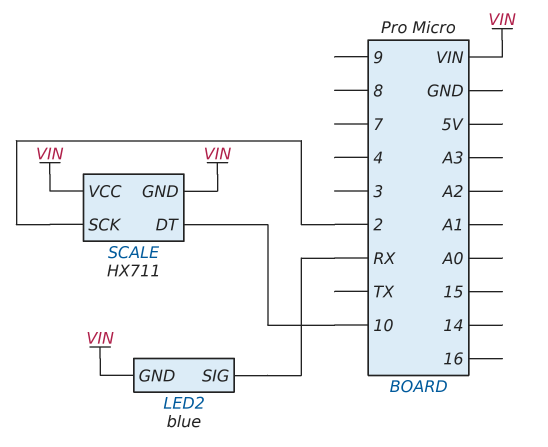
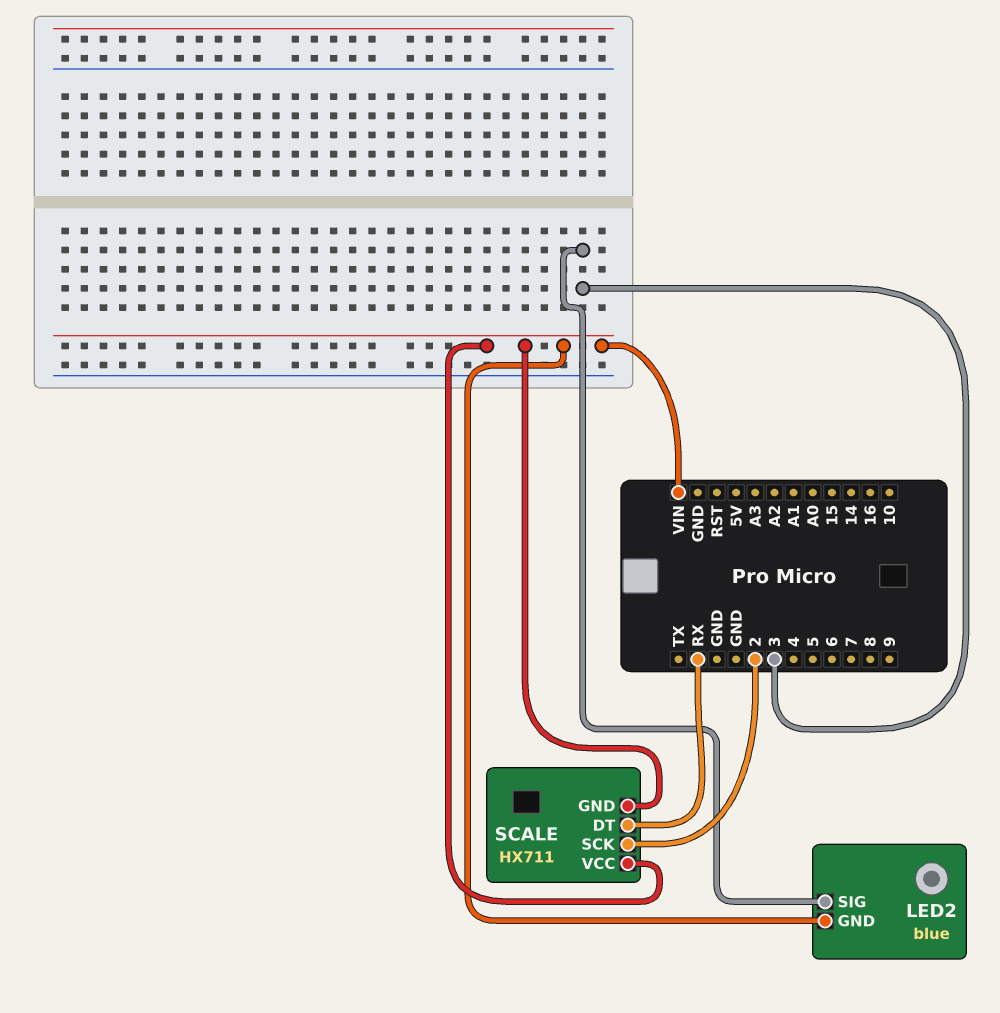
LED2 pin SIG: RX -> 3
SCALE pin DT: 10 -> RX

